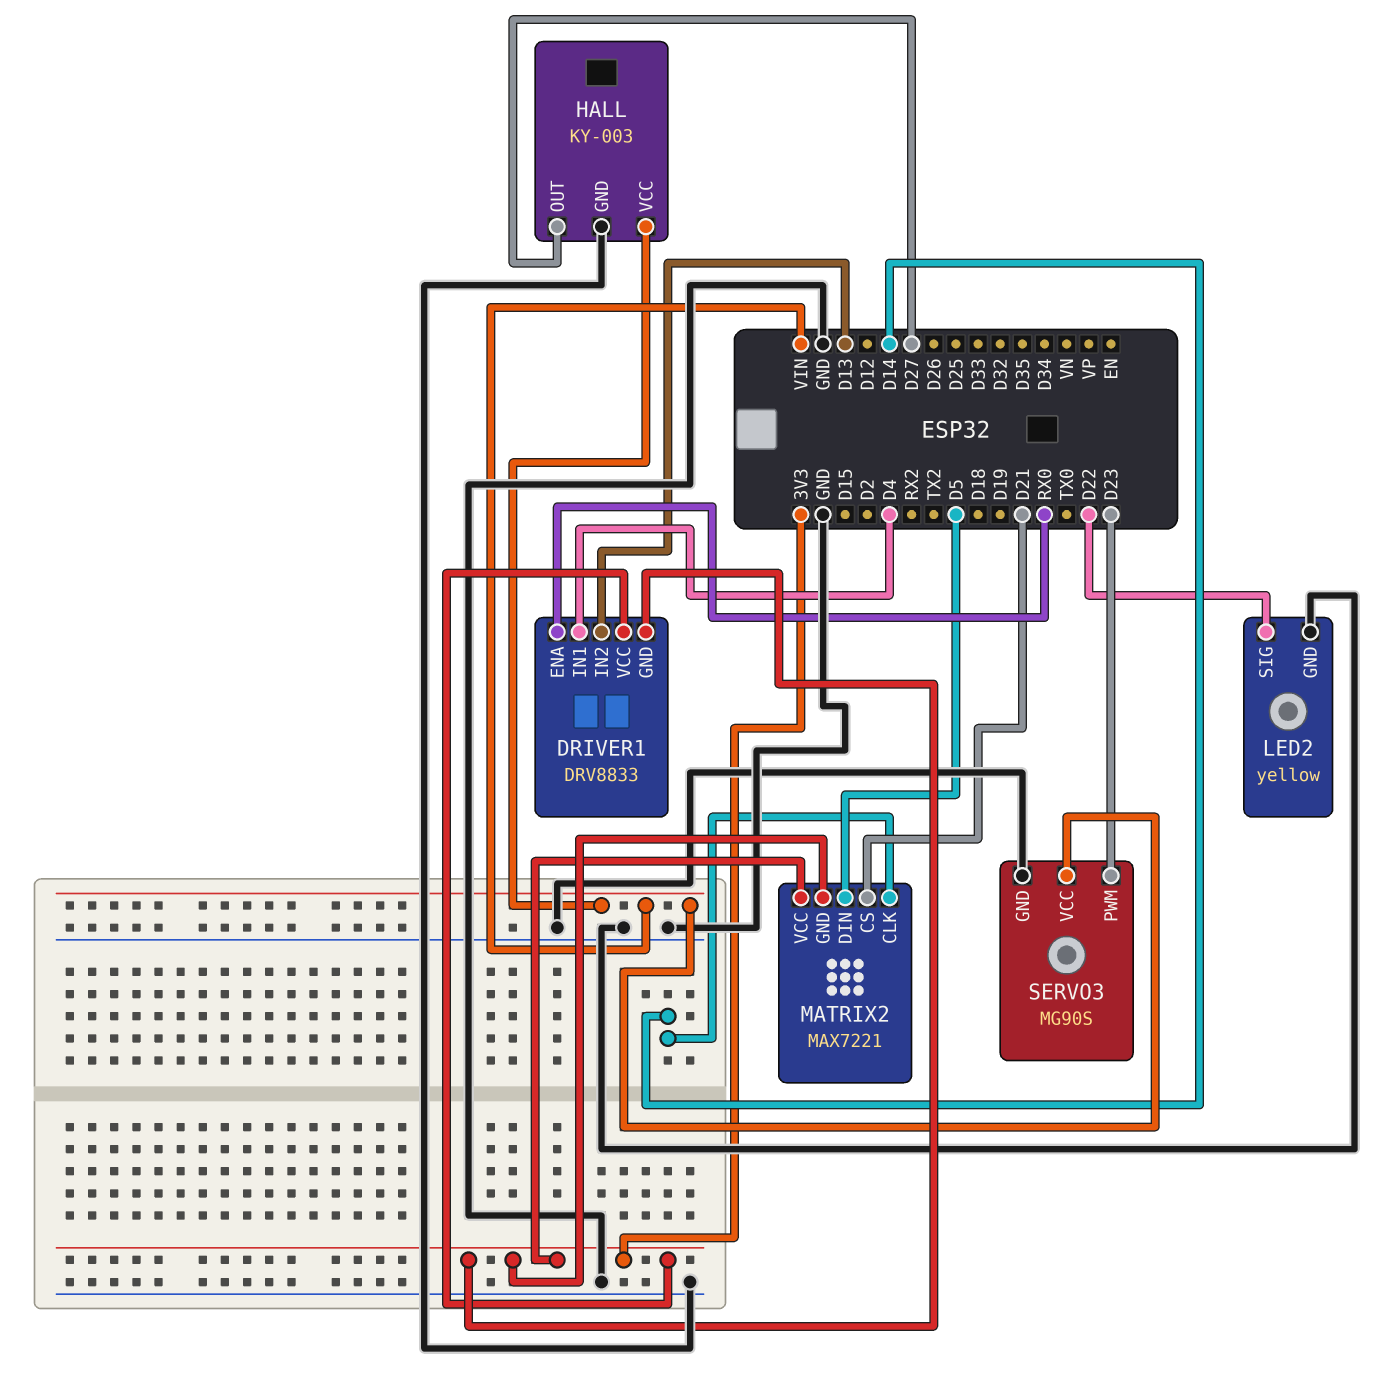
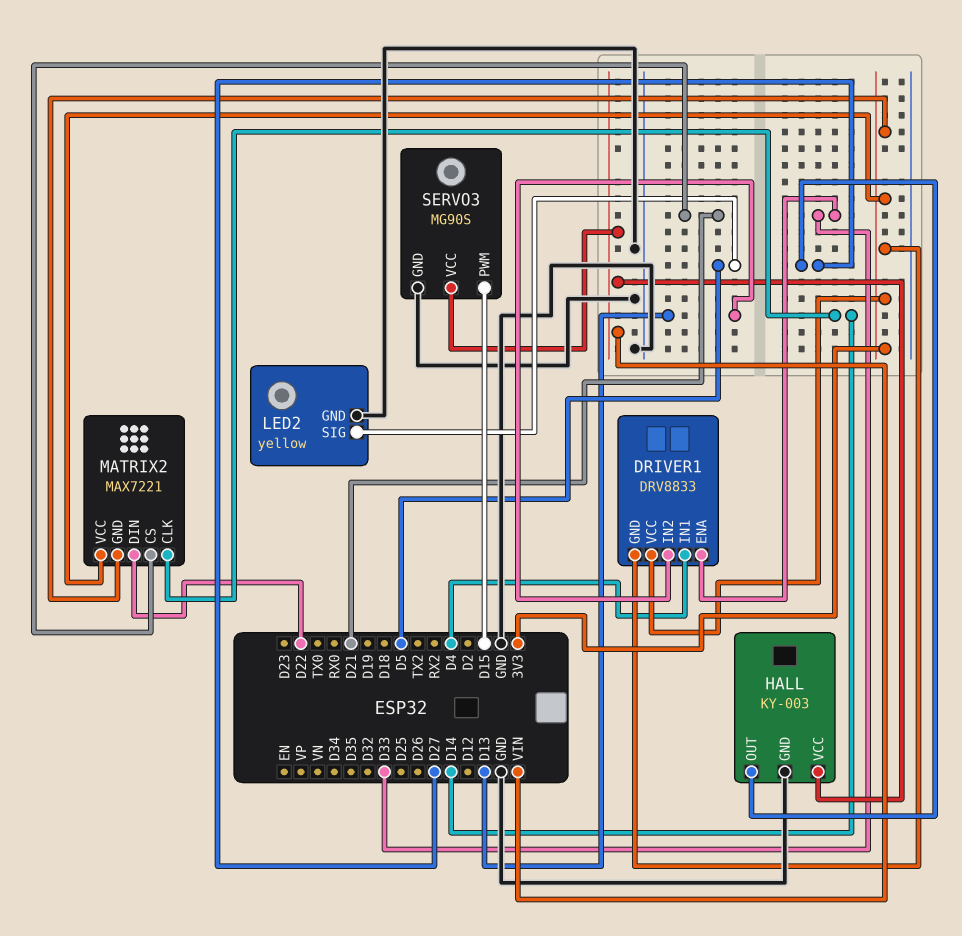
DRIVER1 pin ENA: RX0 -> D33
LED2 pin SIG: D22 -> D5
MATRIX2 pin DIN: D5 -> D22
SERVO3 pin PWM: D23 -> D15

